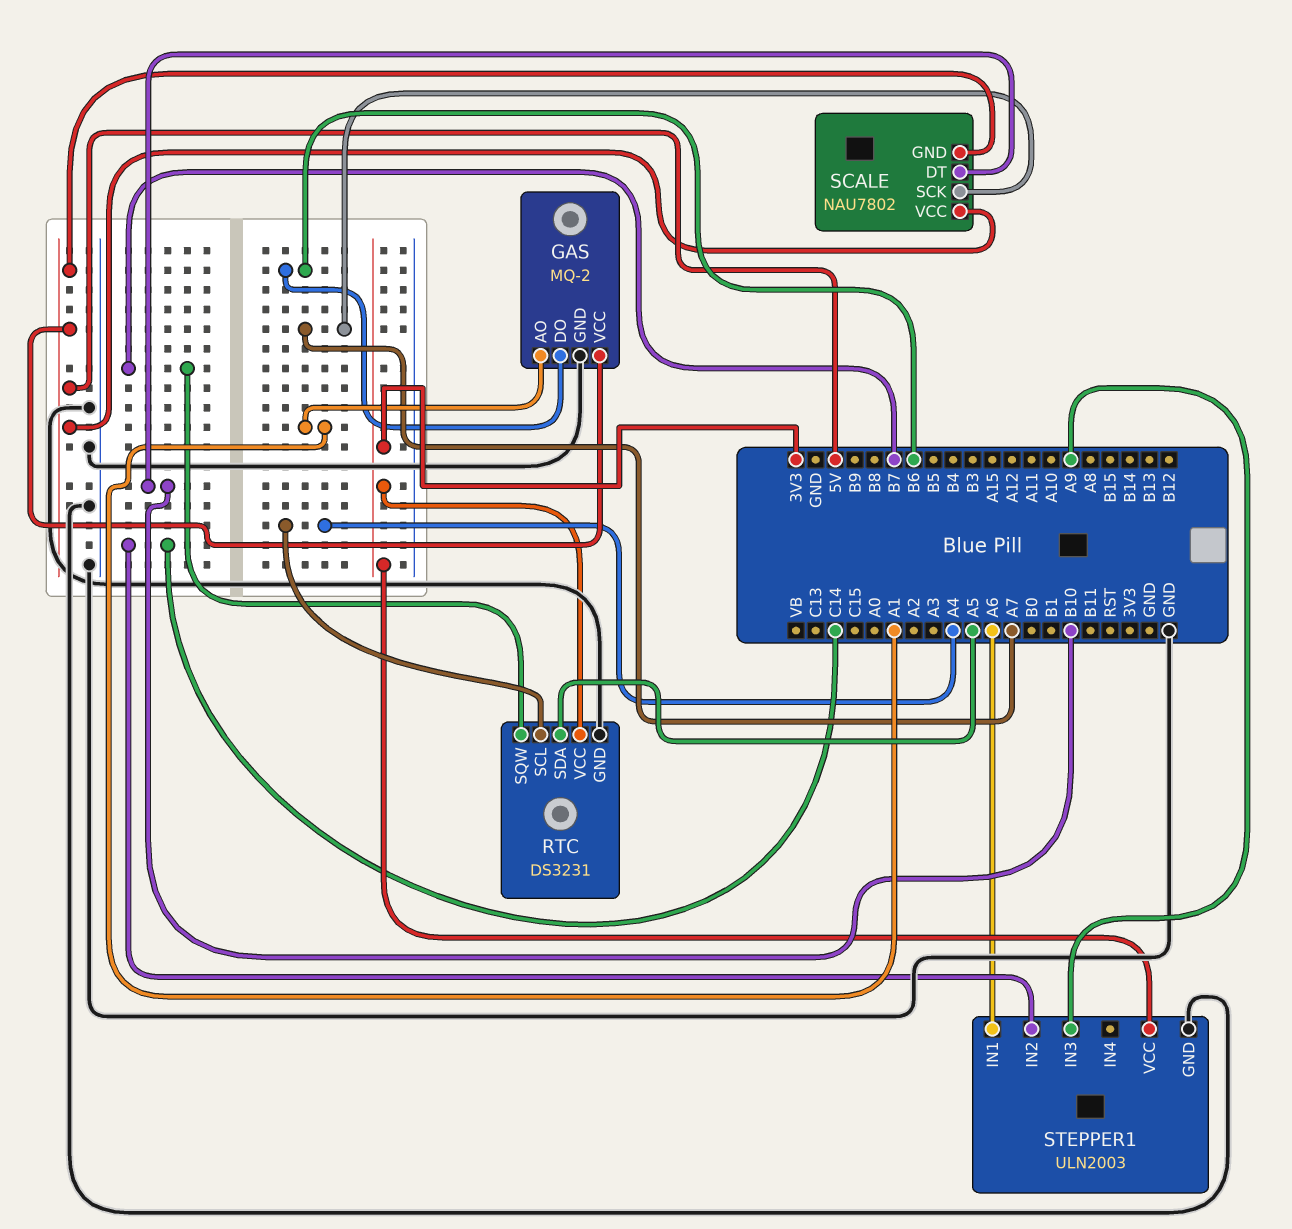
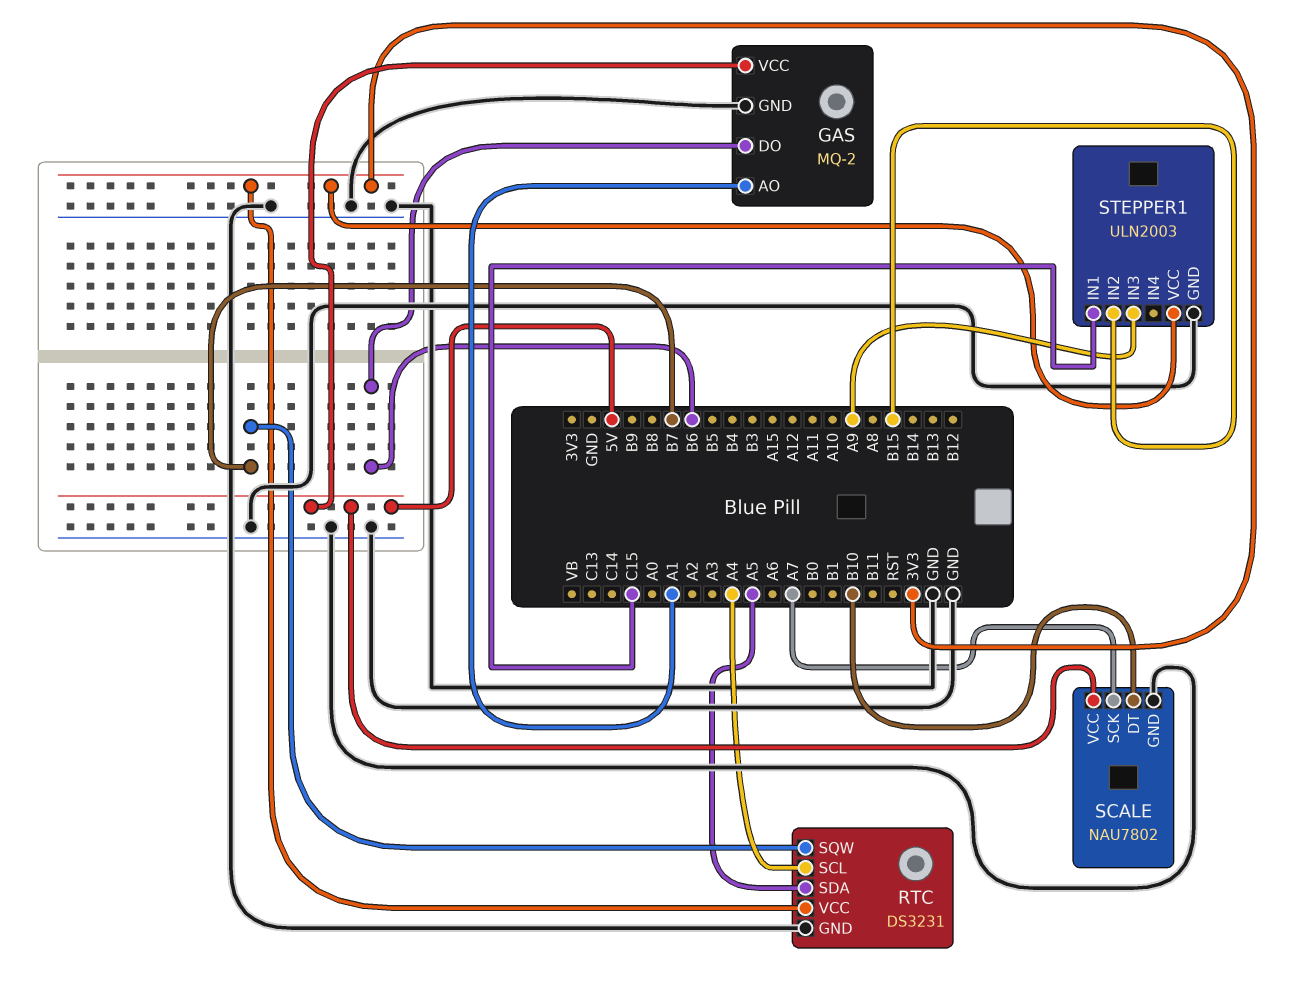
SCALE pin GND: 5V -> GND
STEPPER1 pin IN1: A6 -> C15
STEPPER1 pin IN2: C14 -> B15

